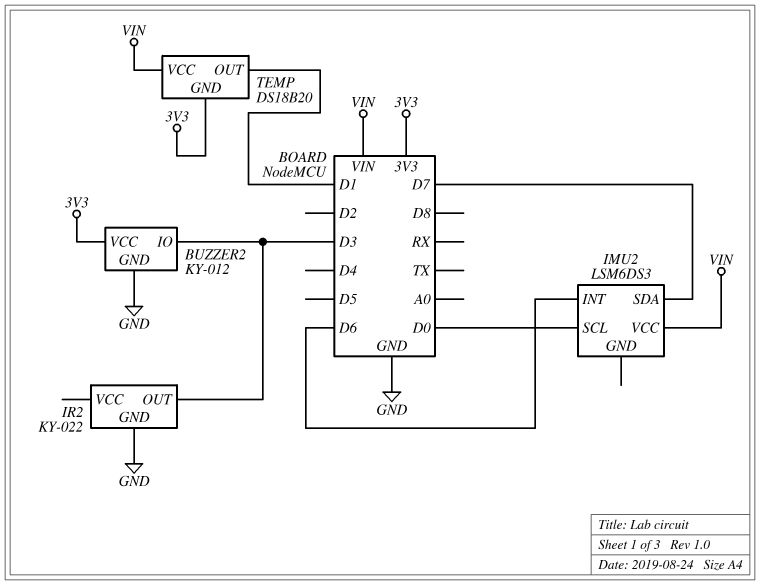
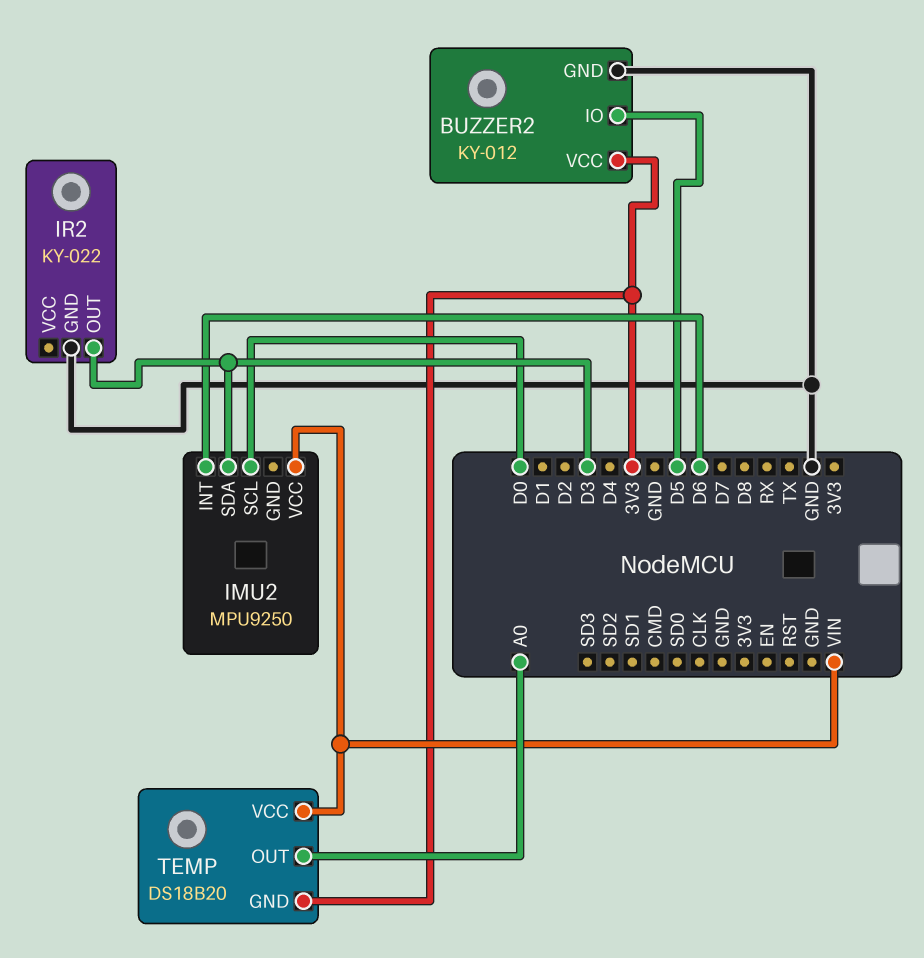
BUZZER2 pin IO: D3 -> D5
IMU2: LSM6DS3 -> MPU9250
IMU2 pin SDA: D7 -> D3
TEMP pin OUT: D1 -> A0

